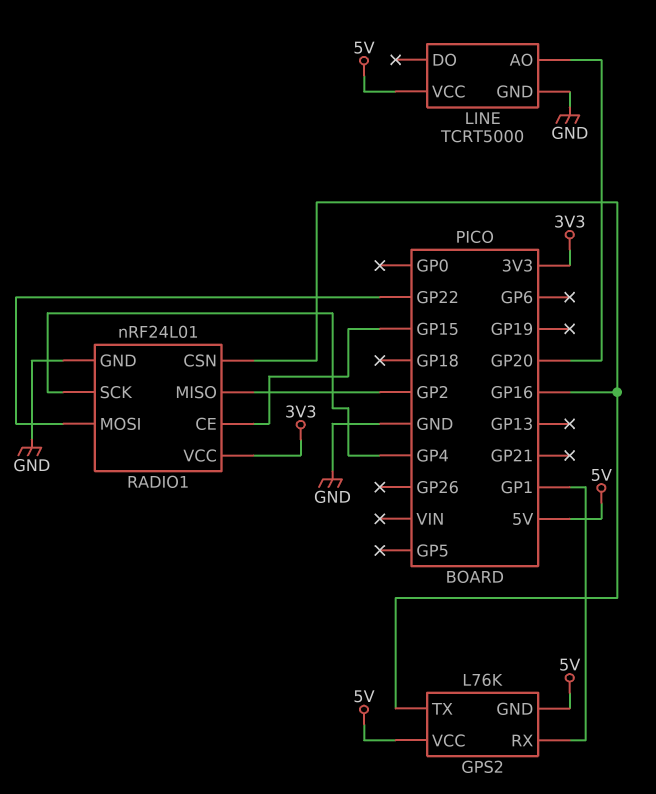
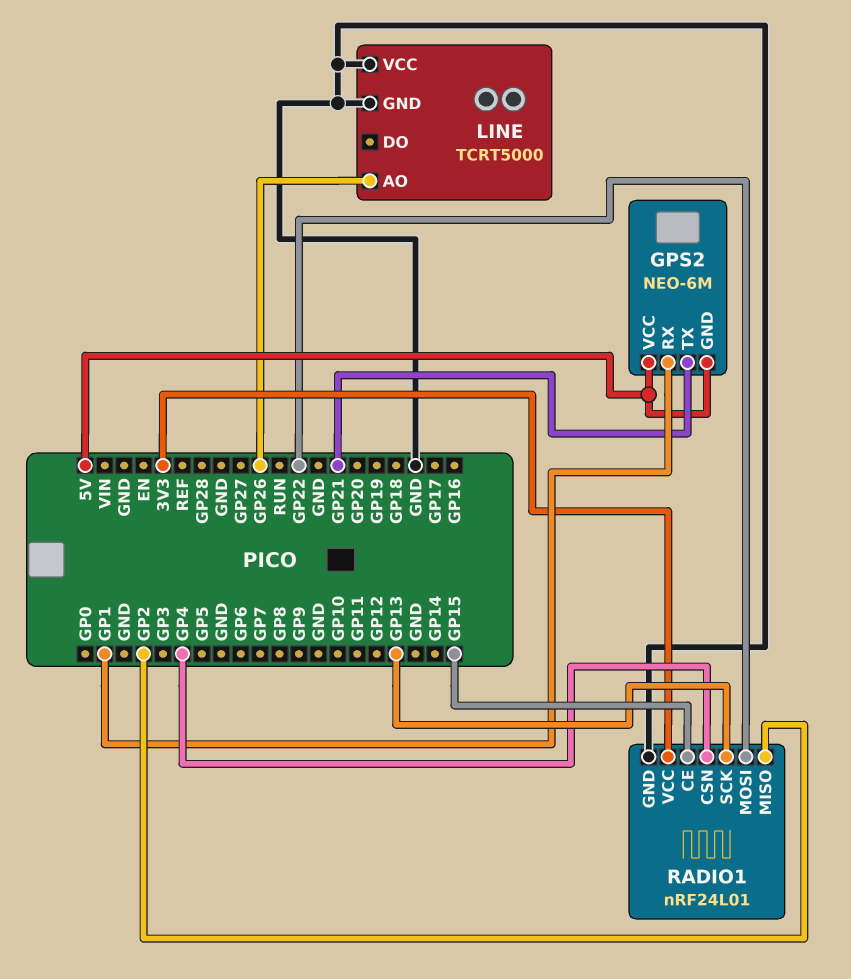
GPS2: L76K -> NEO-6M
GPS2 pin TX: GP16 -> GP21
LINE pin AO: GP20 -> GP26
LINE pin VCC: 5V -> GND
RADIO1 pin CSN: GP16 -> GP4
RADIO1 pin SCK: GP4 -> GP13

